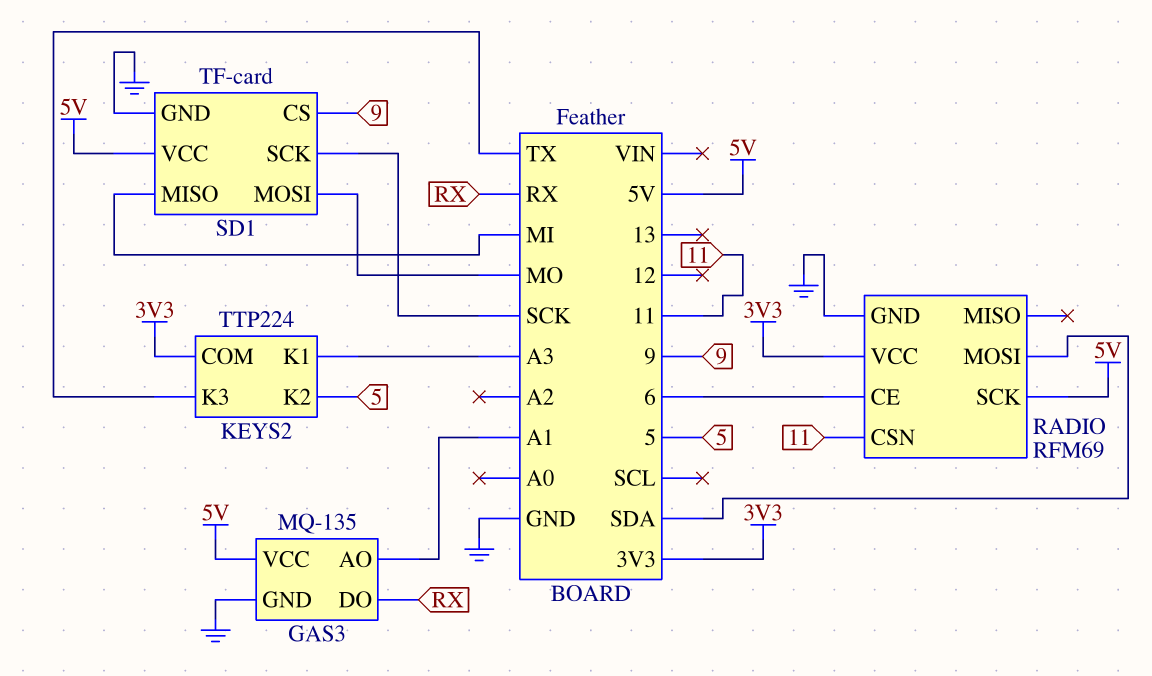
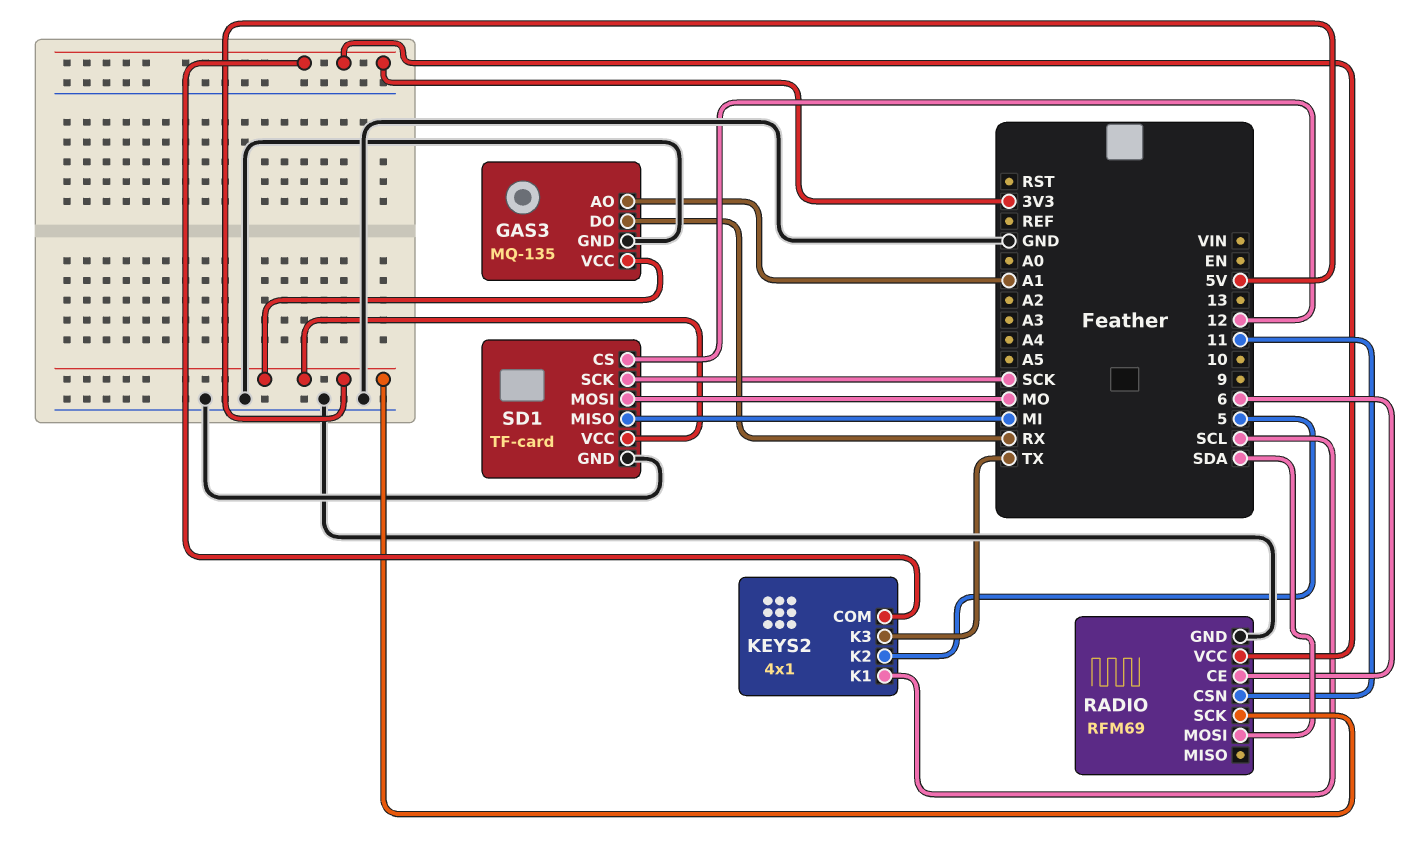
KEYS2: TTP224 -> 4x1
KEYS2 pin K1: A3 -> SCL
SD1 pin CS: 9 -> 12

